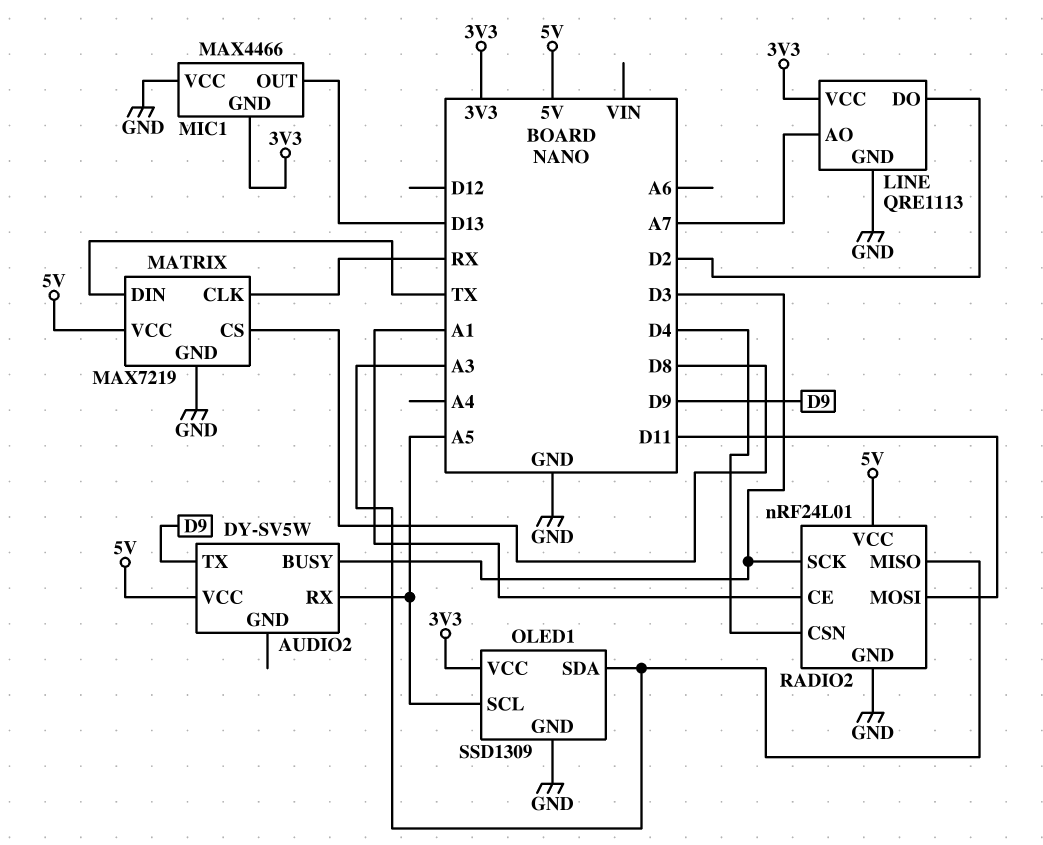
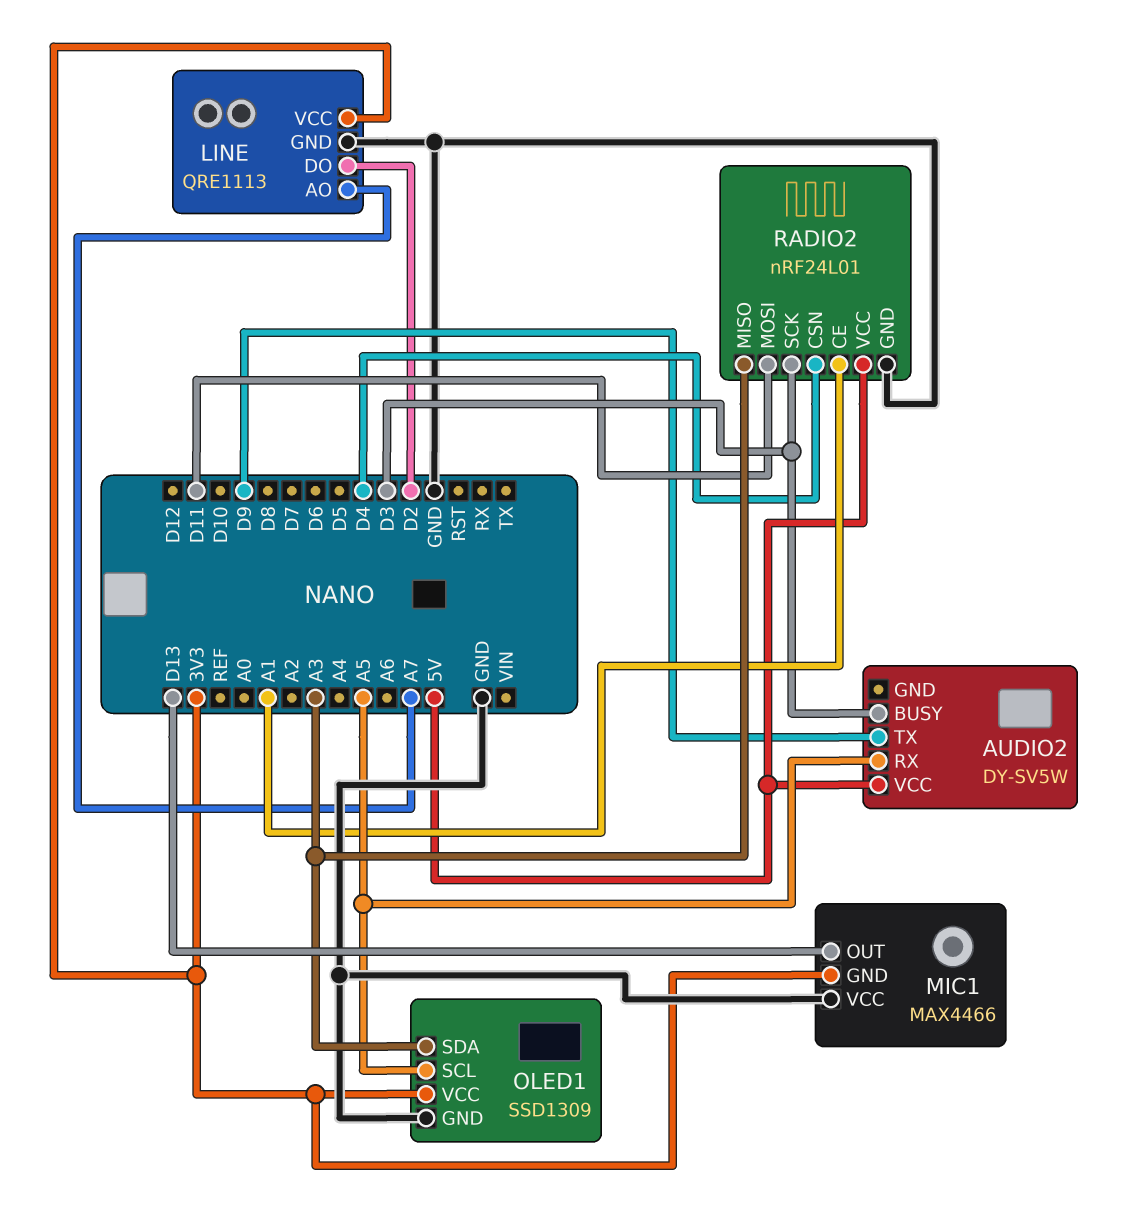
MATRIX: MAX7219 -> none
MATRIX pin CLK: RX -> none
MATRIX pin CS: D8 -> none
MATRIX pin DIN: TX -> none
MATRIX pin GND: GND -> none
MATRIX pin VCC: 5V -> none

